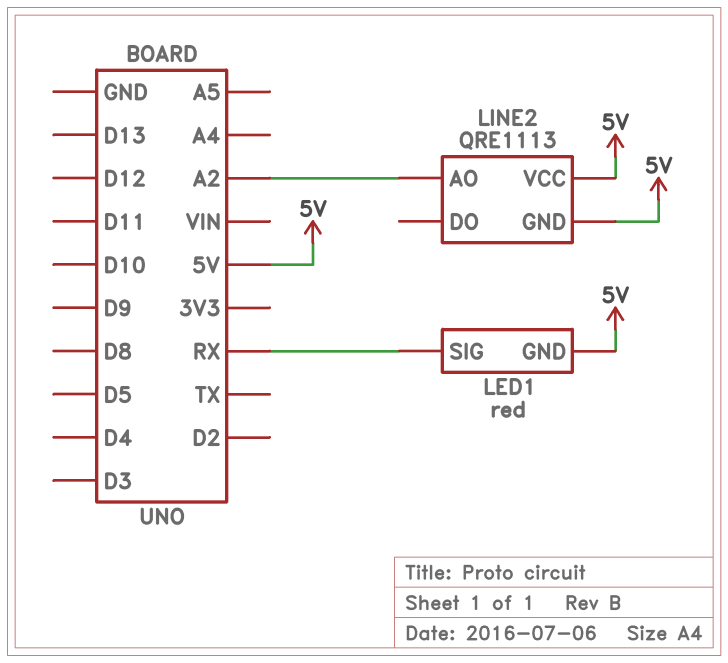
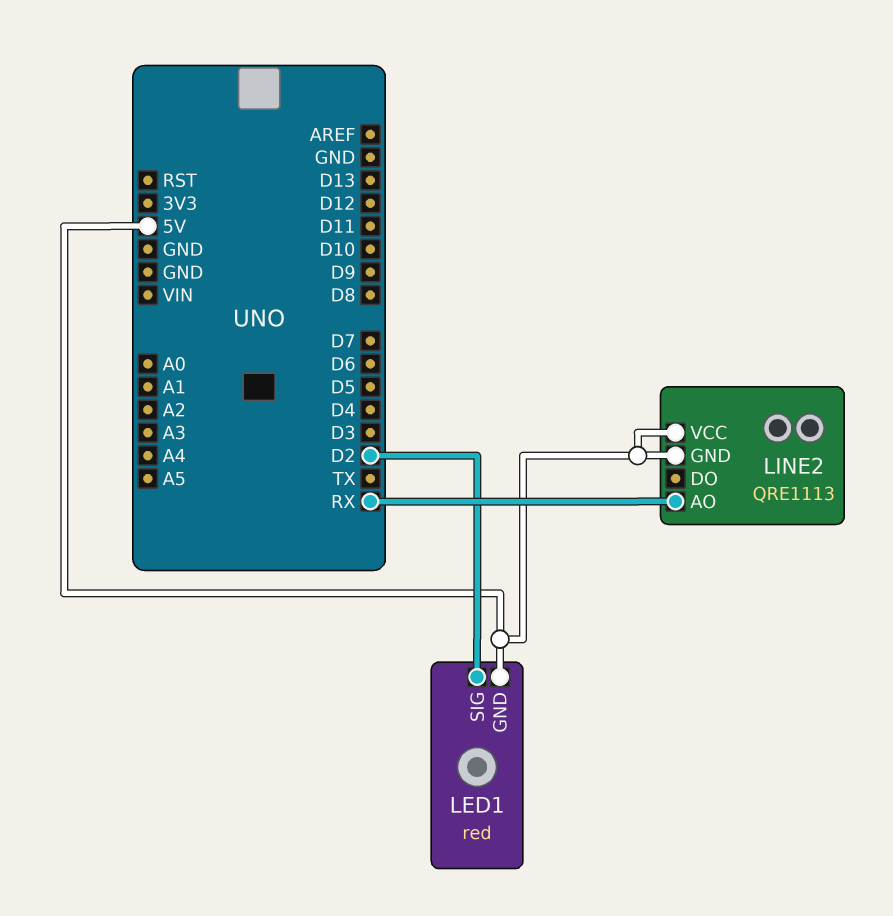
LED1 pin SIG: RX -> D2
LINE2 pin AO: A2 -> RX

